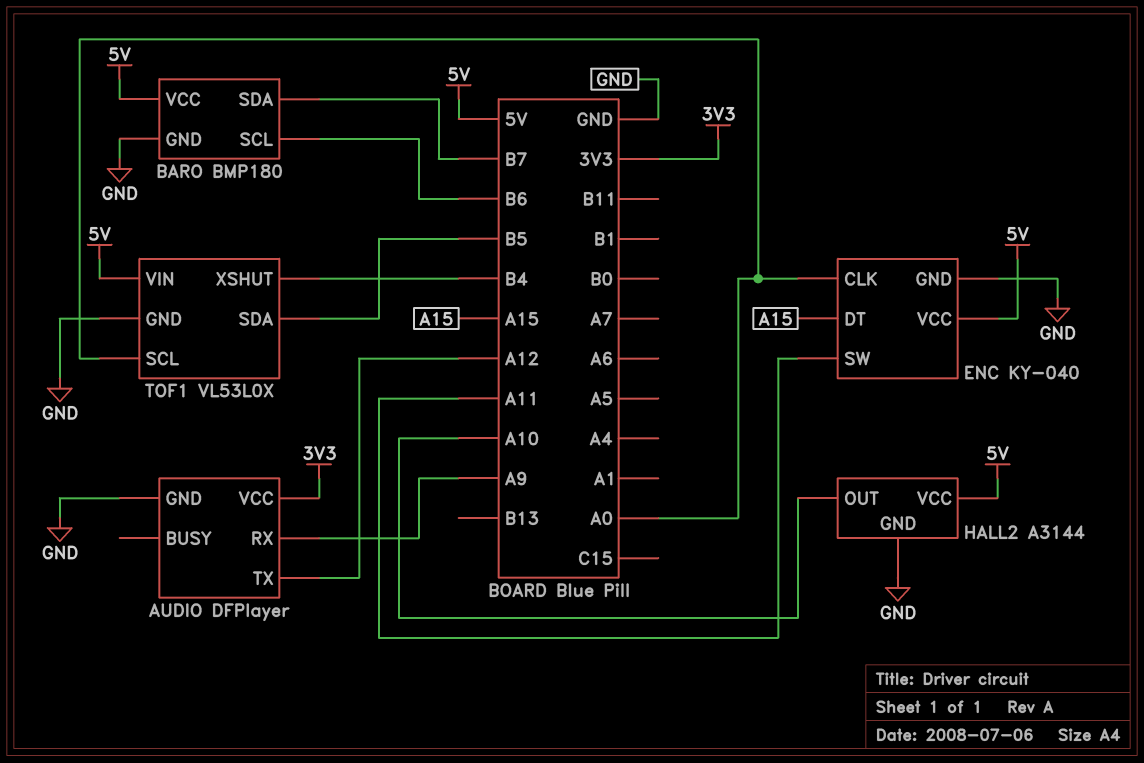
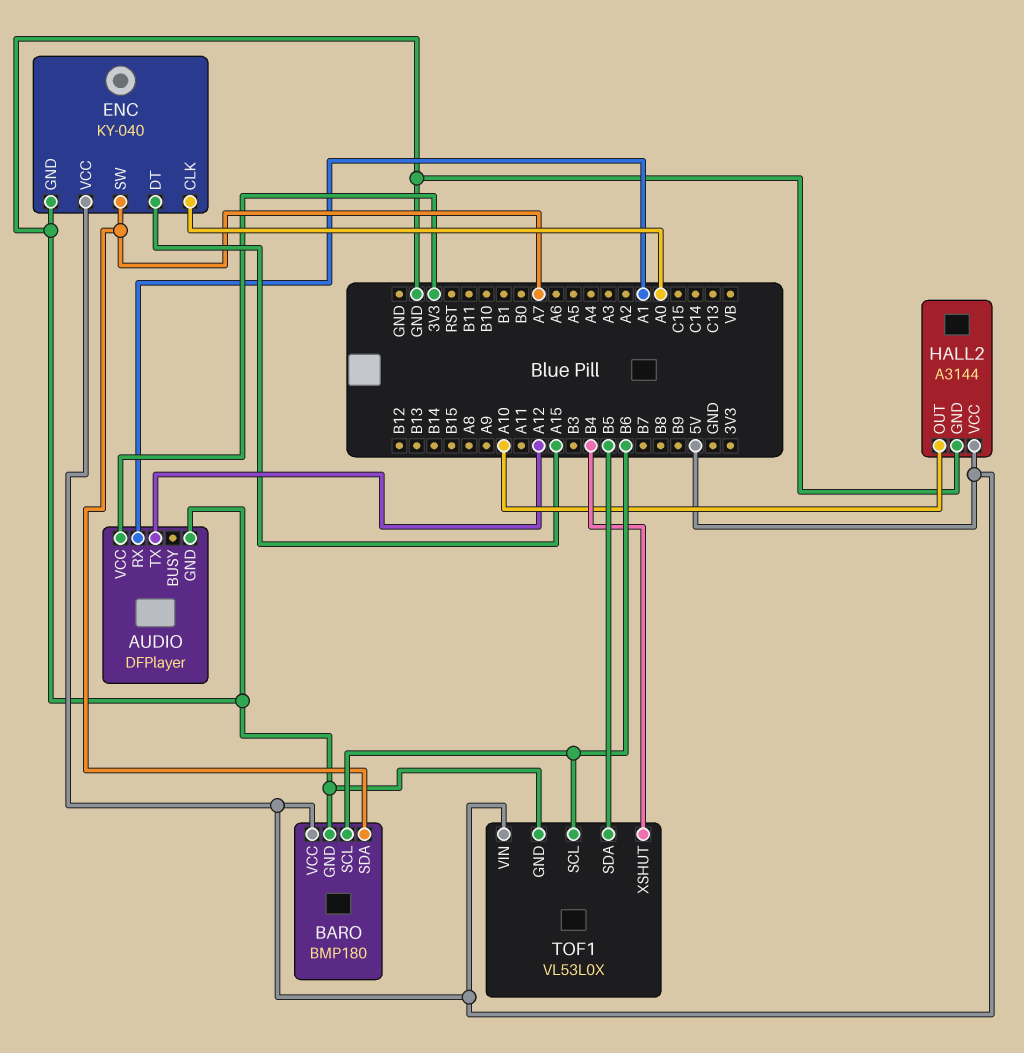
AUDIO pin RX: A9 -> A1
BARO pin SDA: B7 -> A7
ENC pin SW: A11 -> A7
TOF1 pin SCL: A0 -> B6

